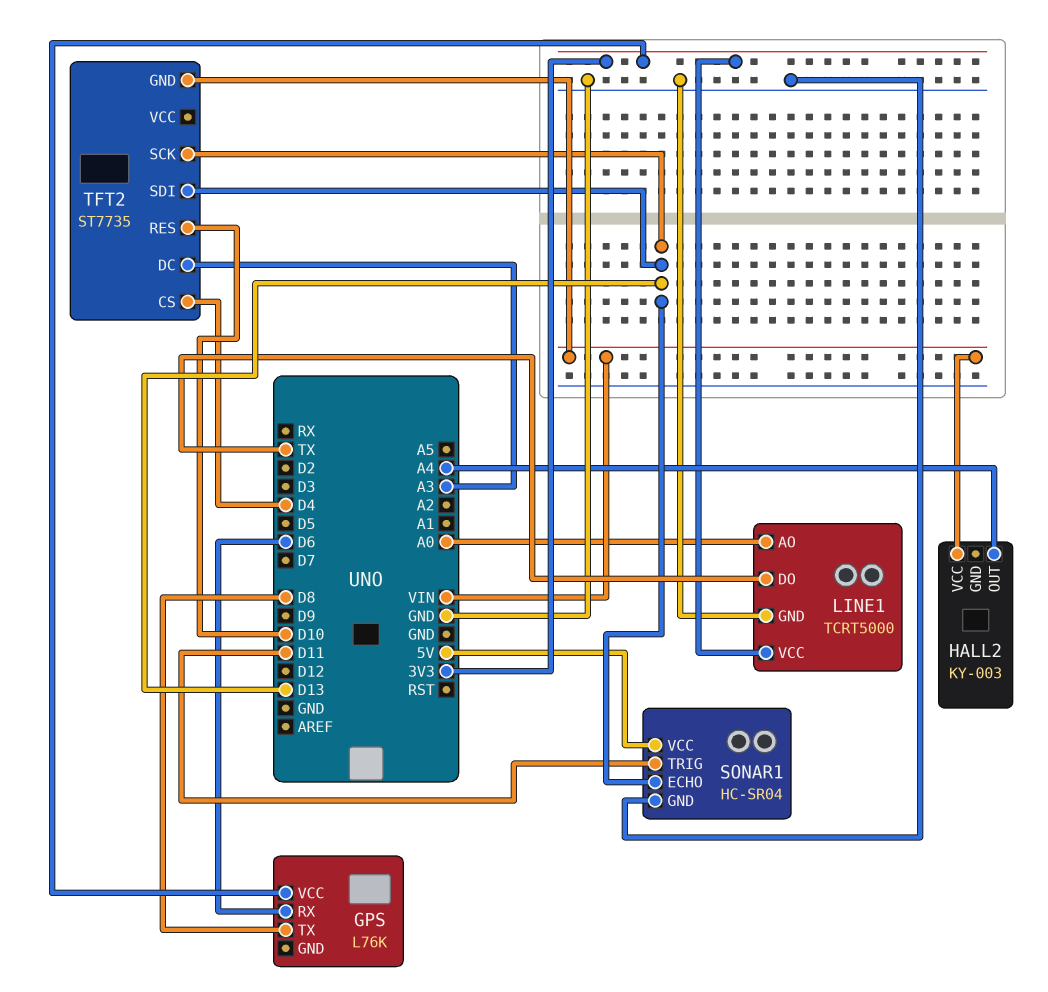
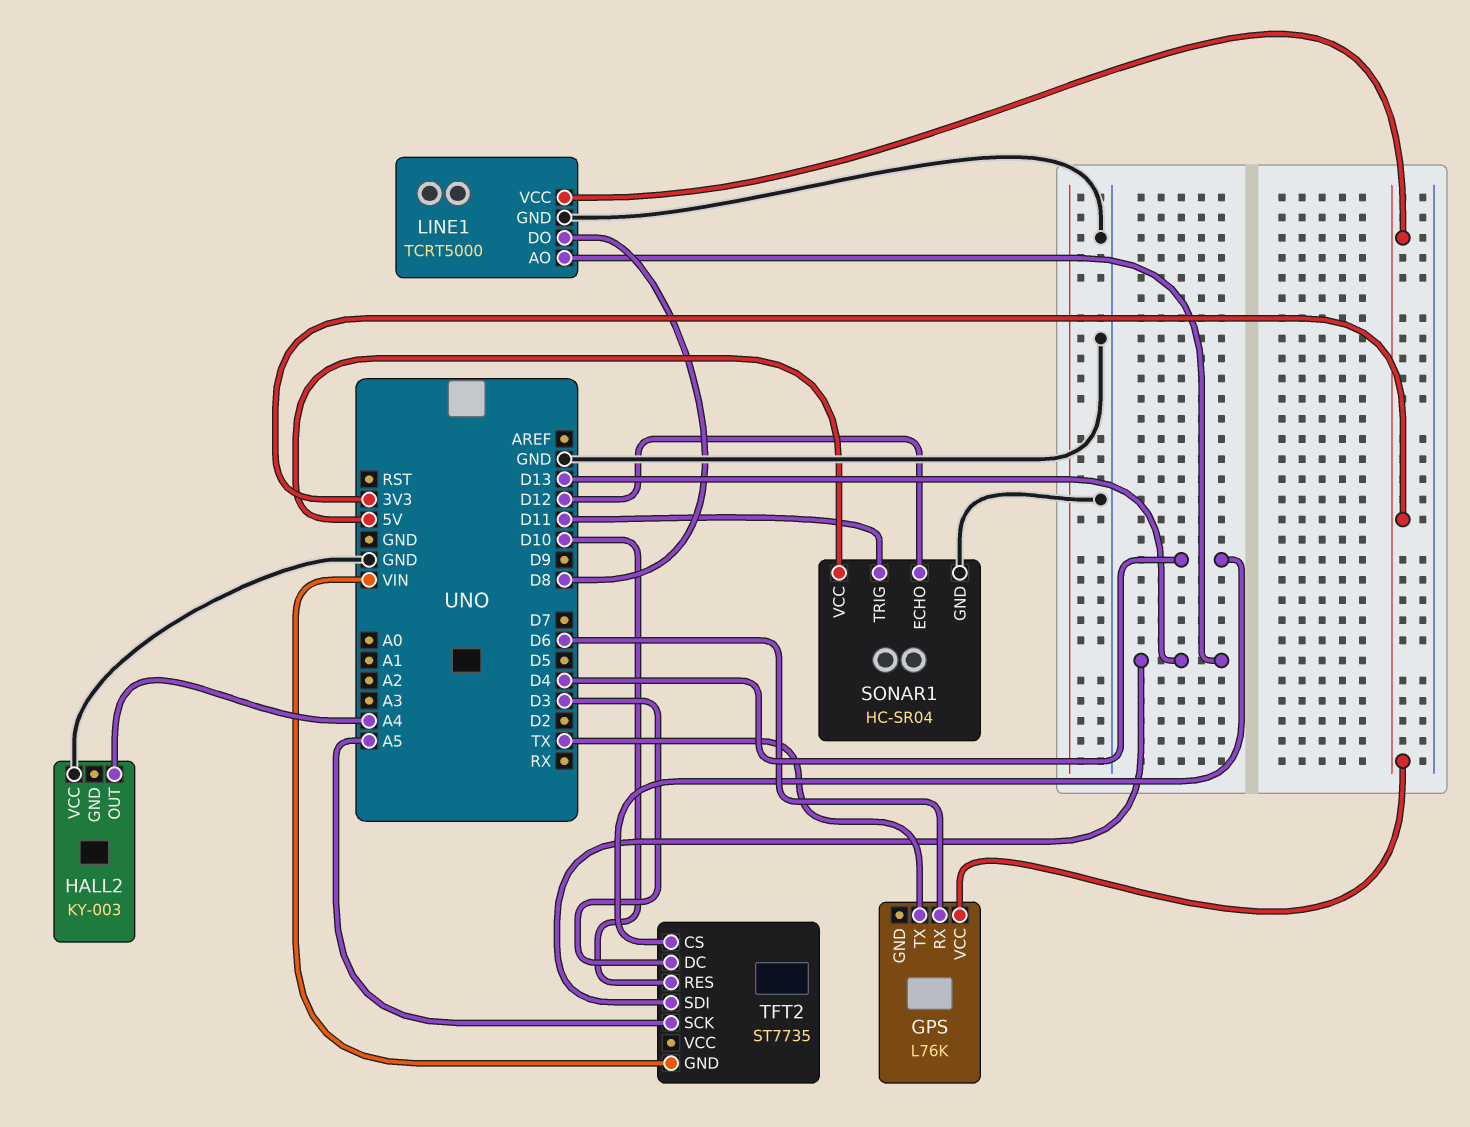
GPS pin TX: D8 -> TX
HALL2 pin VCC: VIN -> GND
LINE1 pin AO: A0 -> D13
LINE1 pin DO: TX -> D8
SONAR1 pin ECHO: D13 -> D12
TFT2 pin DC: A3 -> D3
TFT2 pin SCK: D13 -> A5

